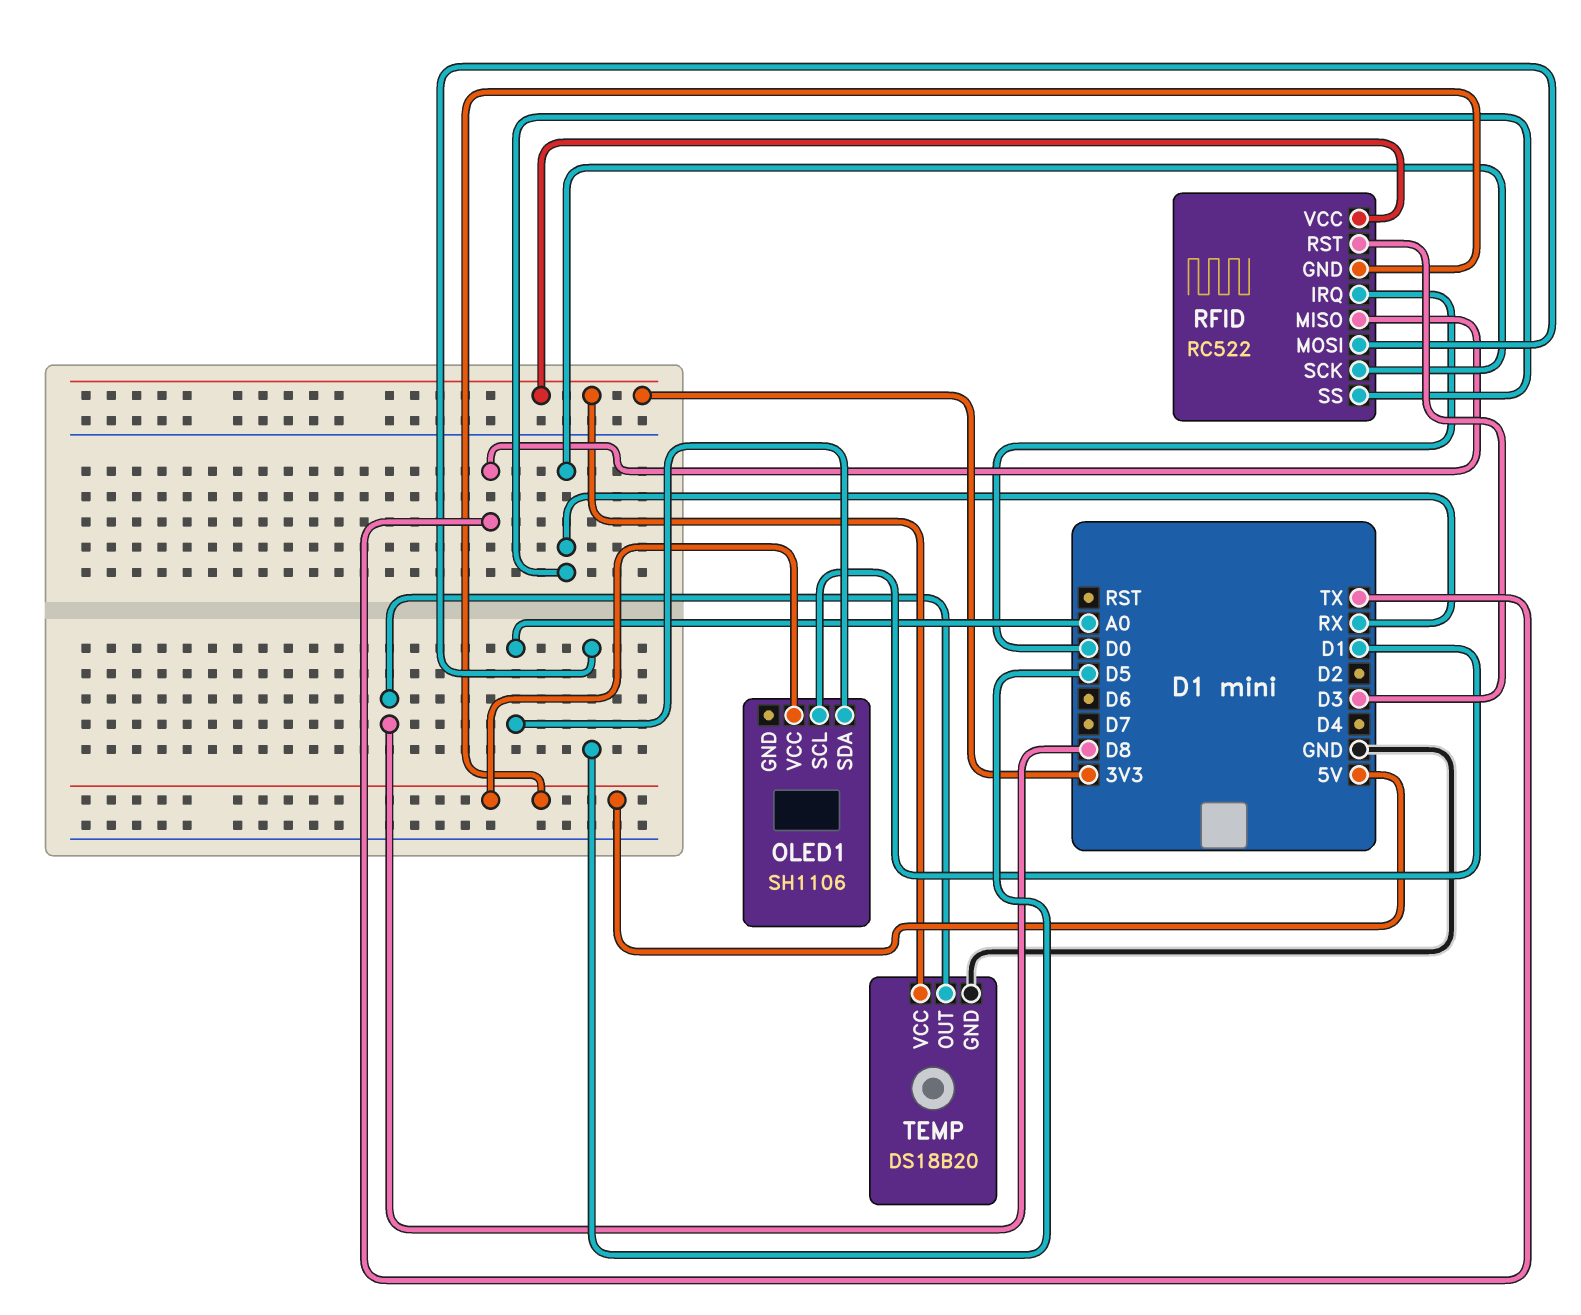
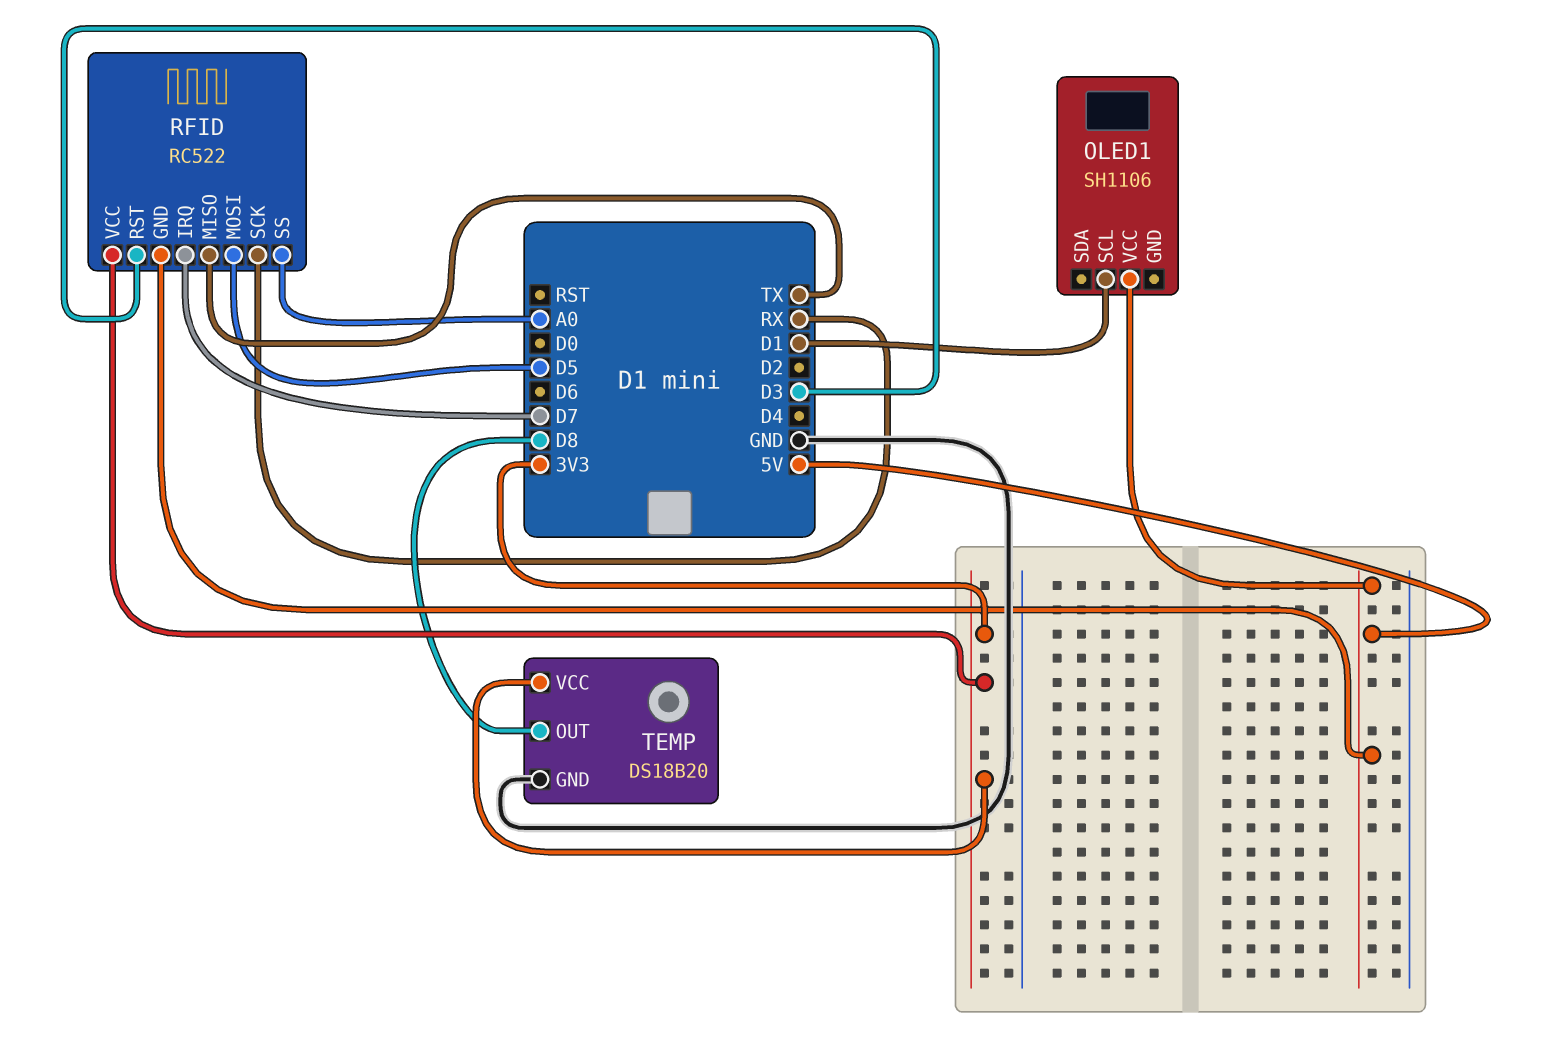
OLED1 pin SDA: A0 -> none
RFID pin IRQ: D0 -> D7
RFID pin SS: RX -> A0

